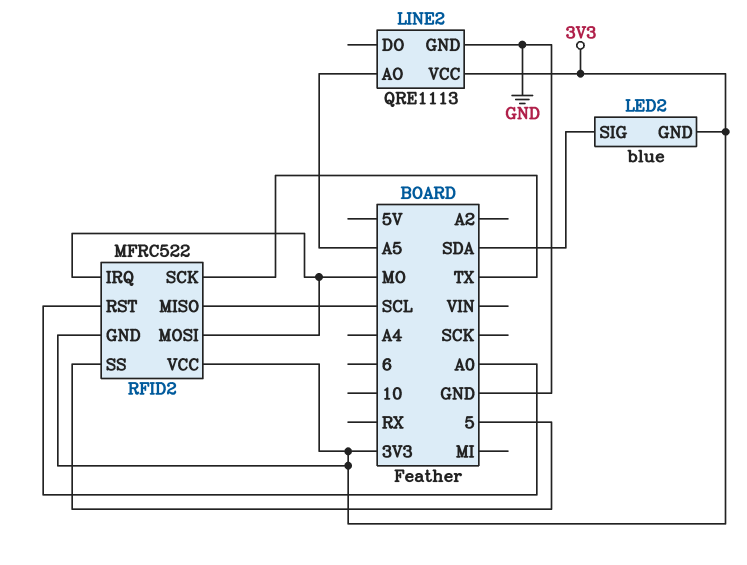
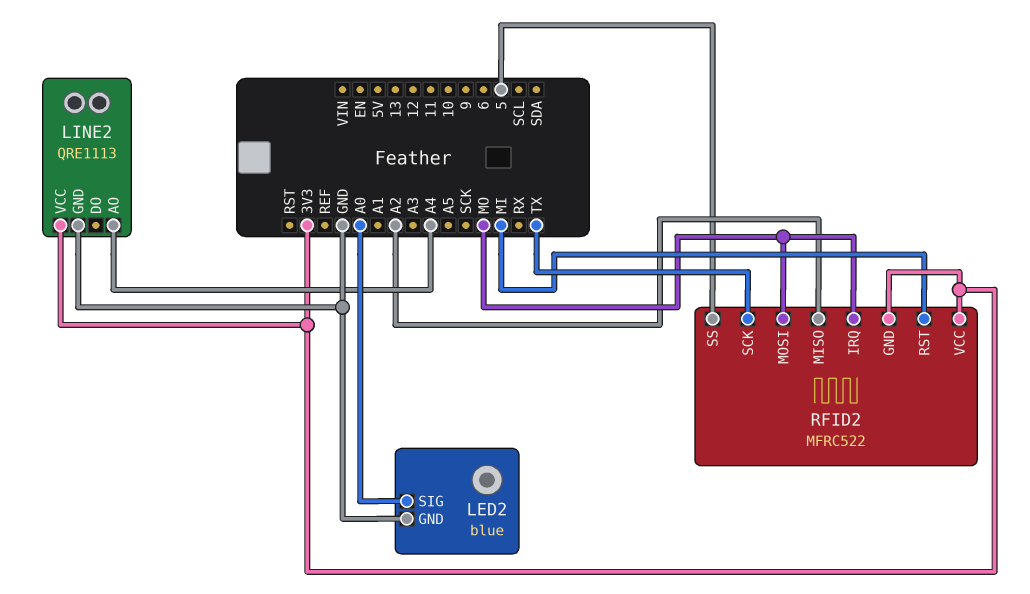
LED2 pin GND: 3V3 -> GND
LED2 pin SIG: SDA -> A0
LINE2 pin AO: A5 -> A4
RFID2 pin MISO: SCL -> A2
RFID2 pin RST: A0 -> MI

